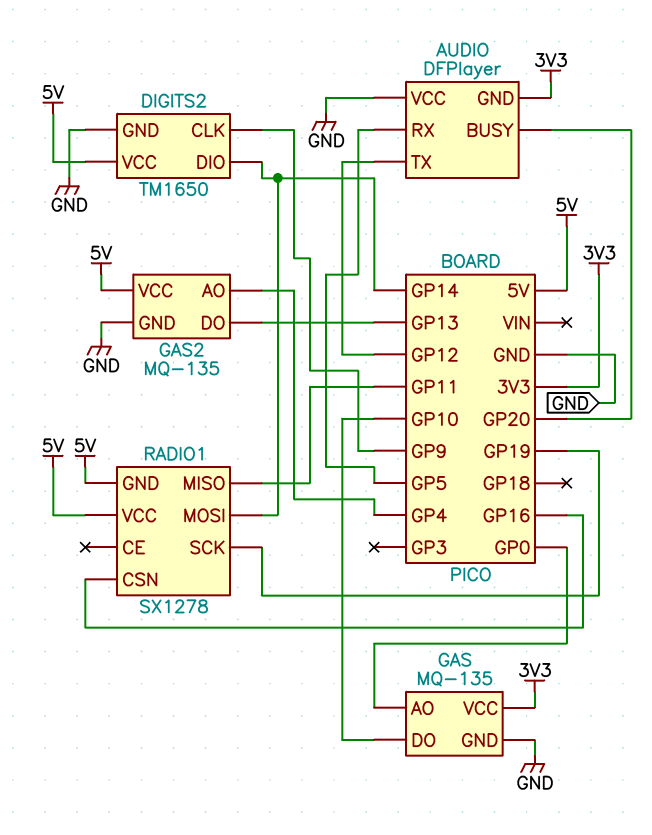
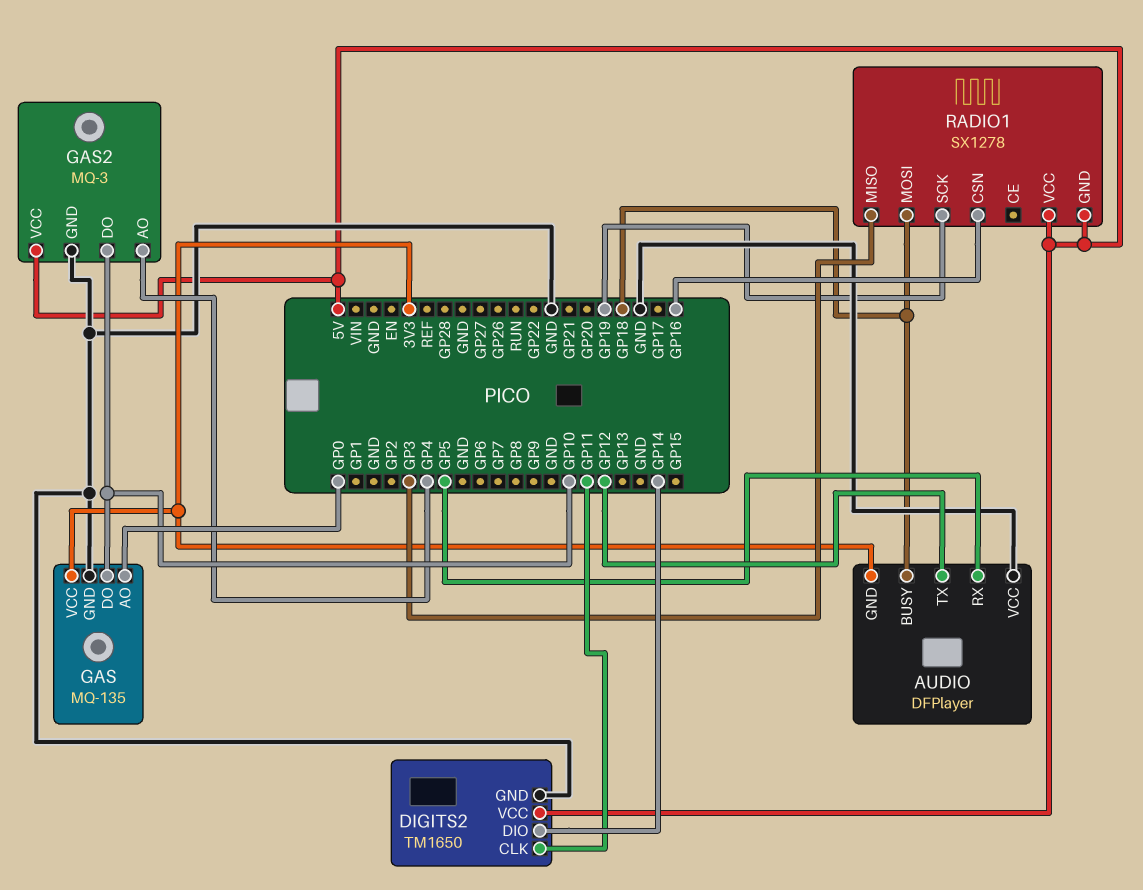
AUDIO pin BUSY: GP20 -> GP18
DIGITS2 pin CLK: GP9 -> GP11
GAS2: MQ-135 -> MQ-3
GAS2 pin DO: GP13 -> GP10
RADIO1 pin MISO: GP11 -> GP3
RADIO1 pin MOSI: GP14 -> GP18

